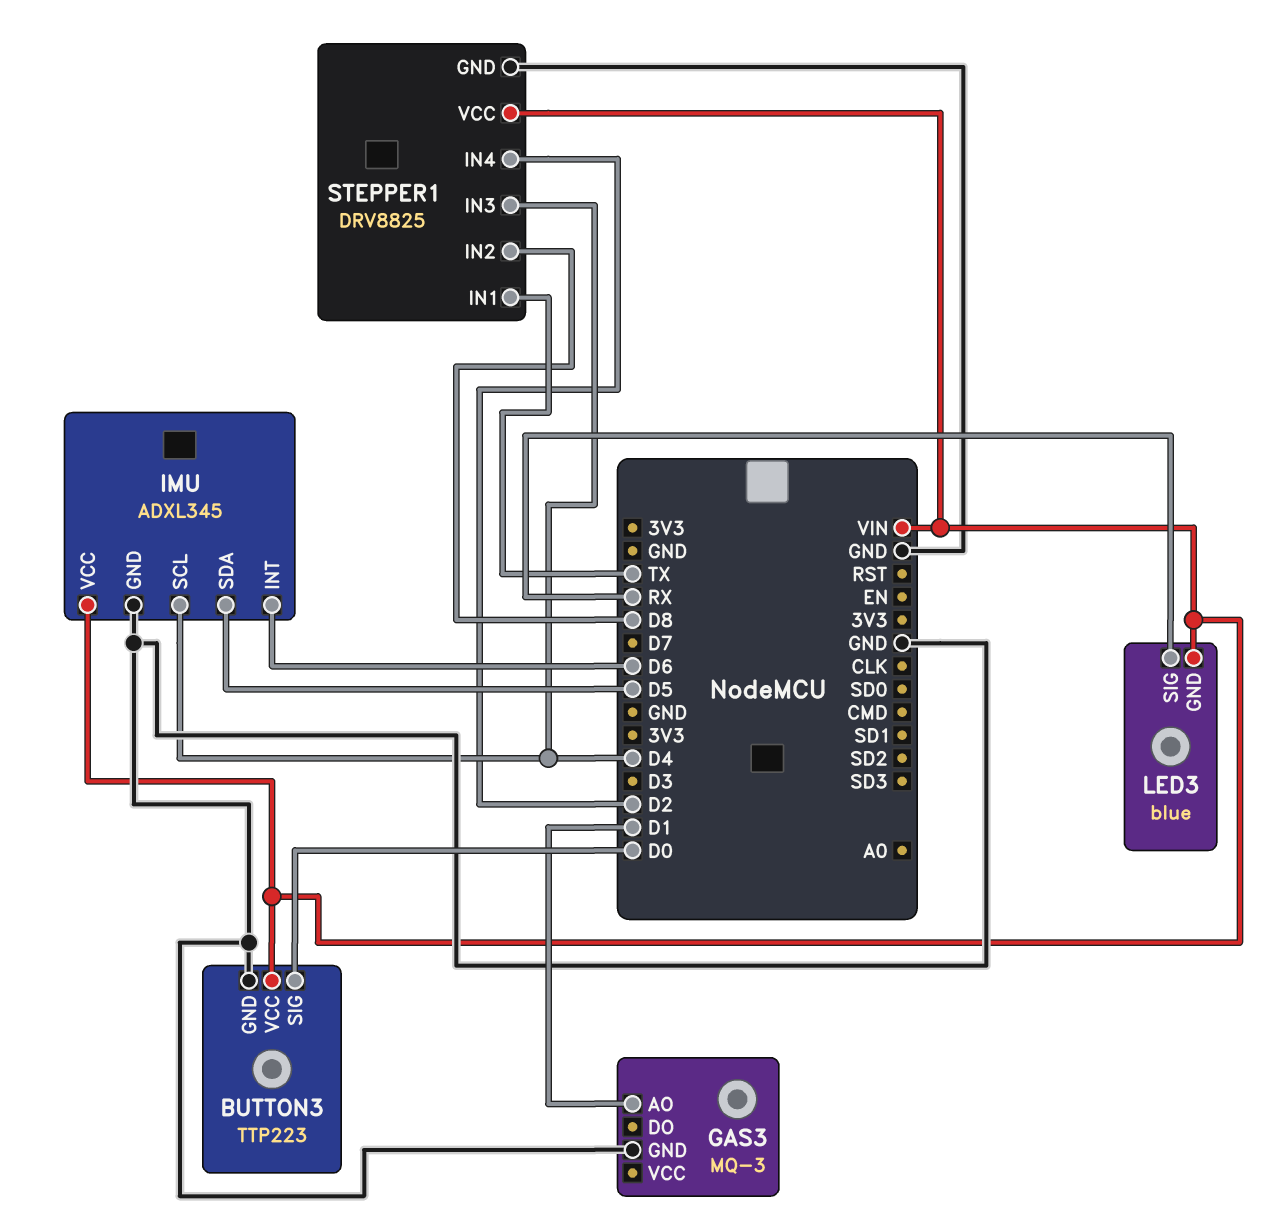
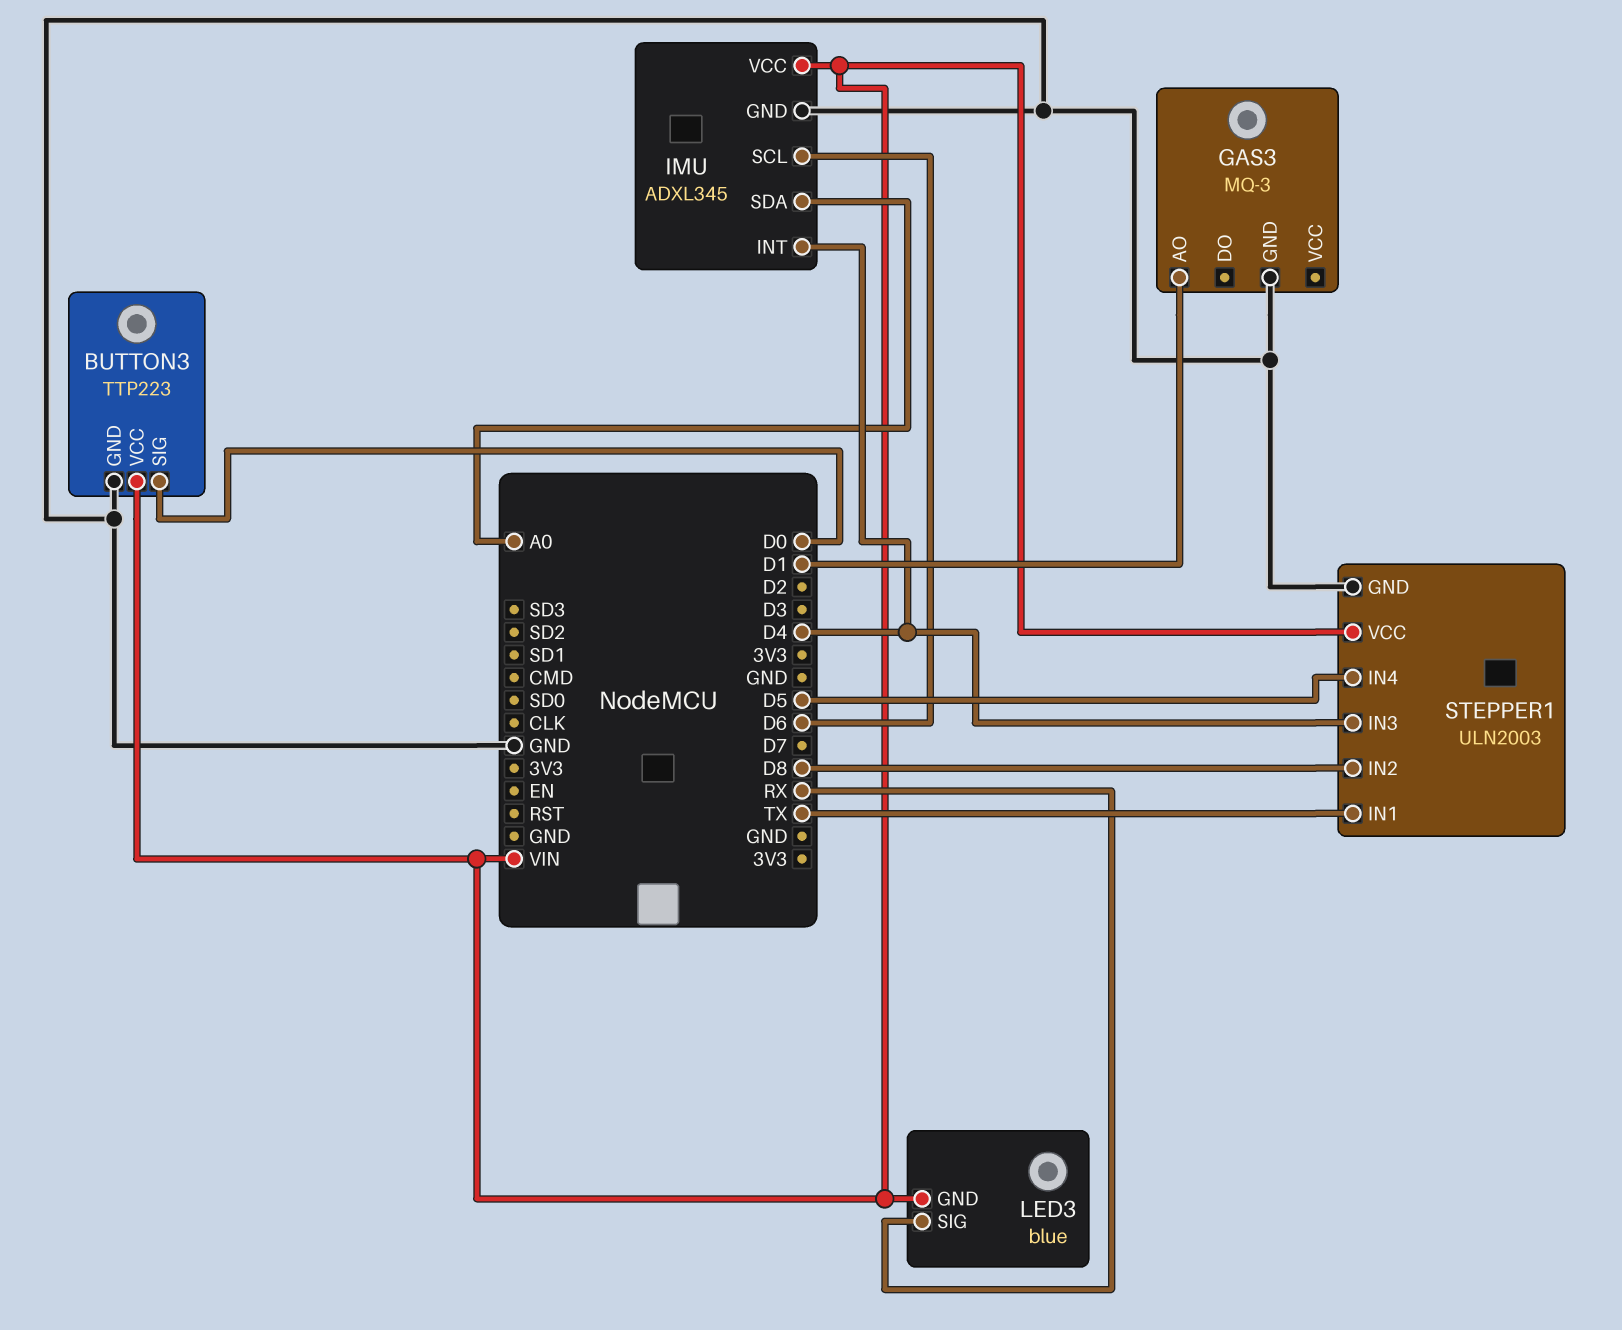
IMU pin INT: D6 -> D4
IMU pin SCL: D4 -> D6
IMU pin SDA: D5 -> A0
STEPPER1: DRV8825 -> ULN2003
STEPPER1 pin IN4: D2 -> D5

